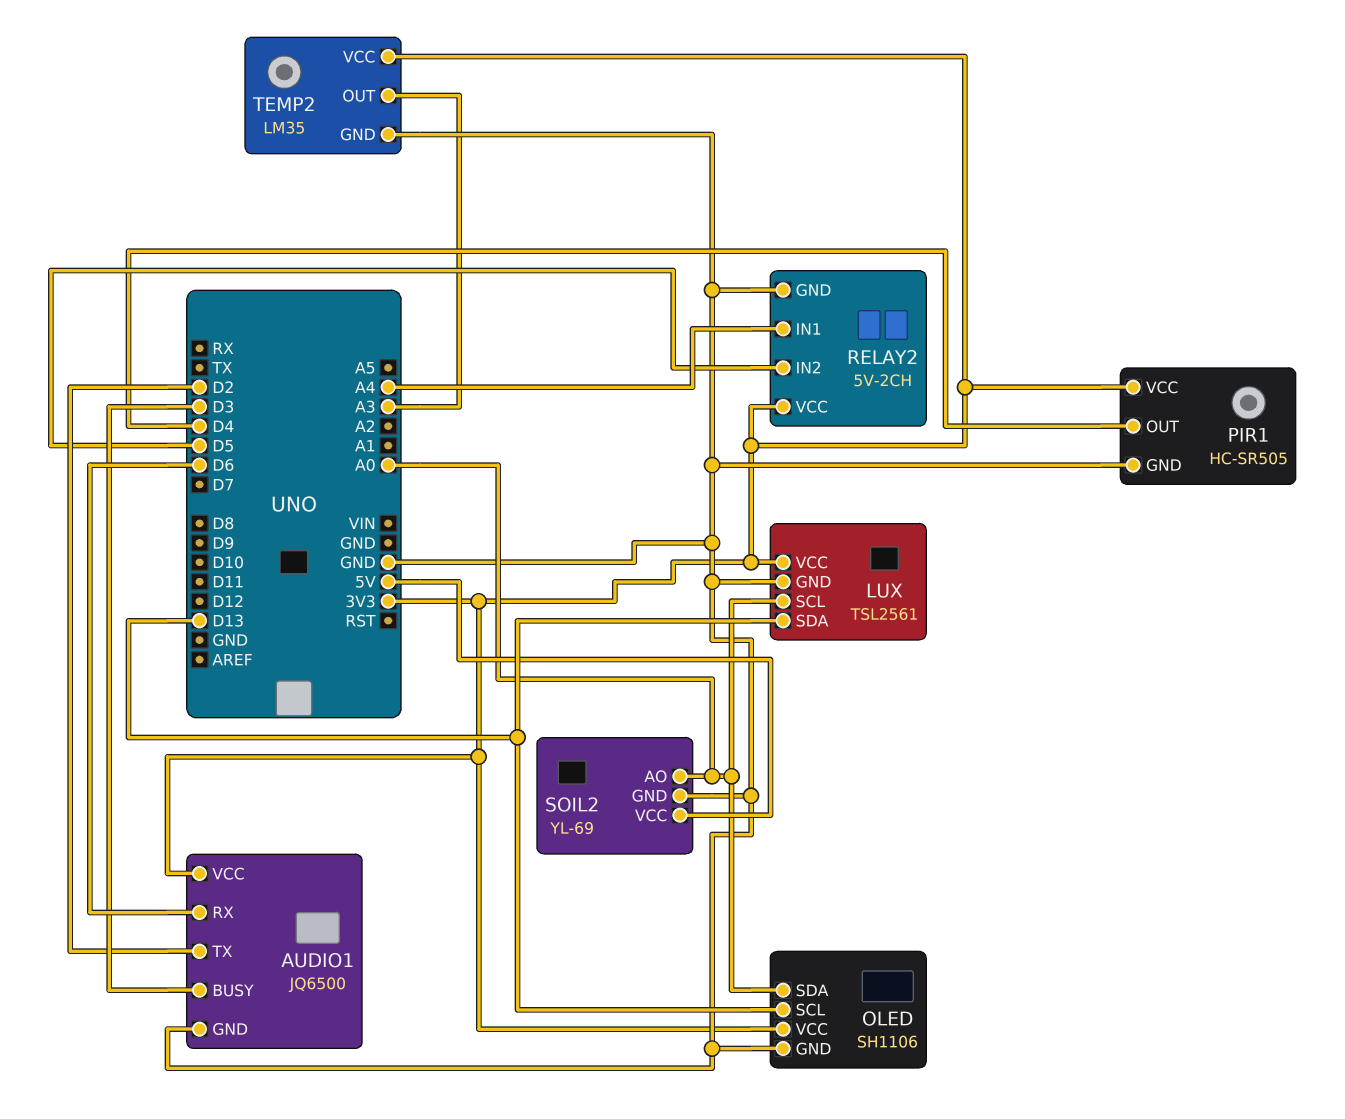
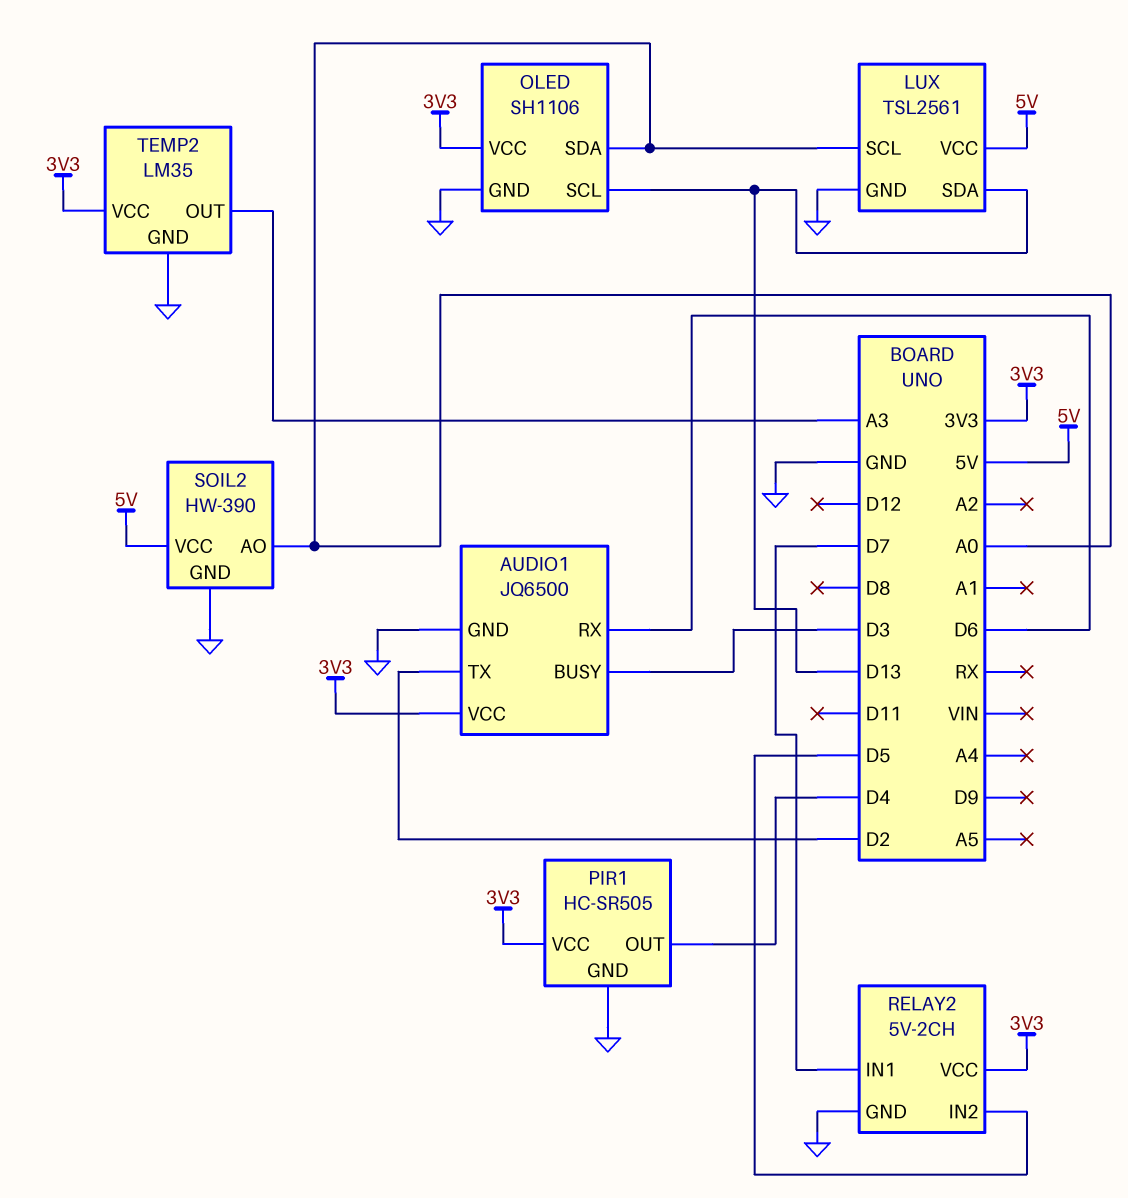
LUX pin VCC: 3V3 -> 5V
RELAY2 pin IN1: A4 -> D7
SOIL2: YL-69 -> HW-390

